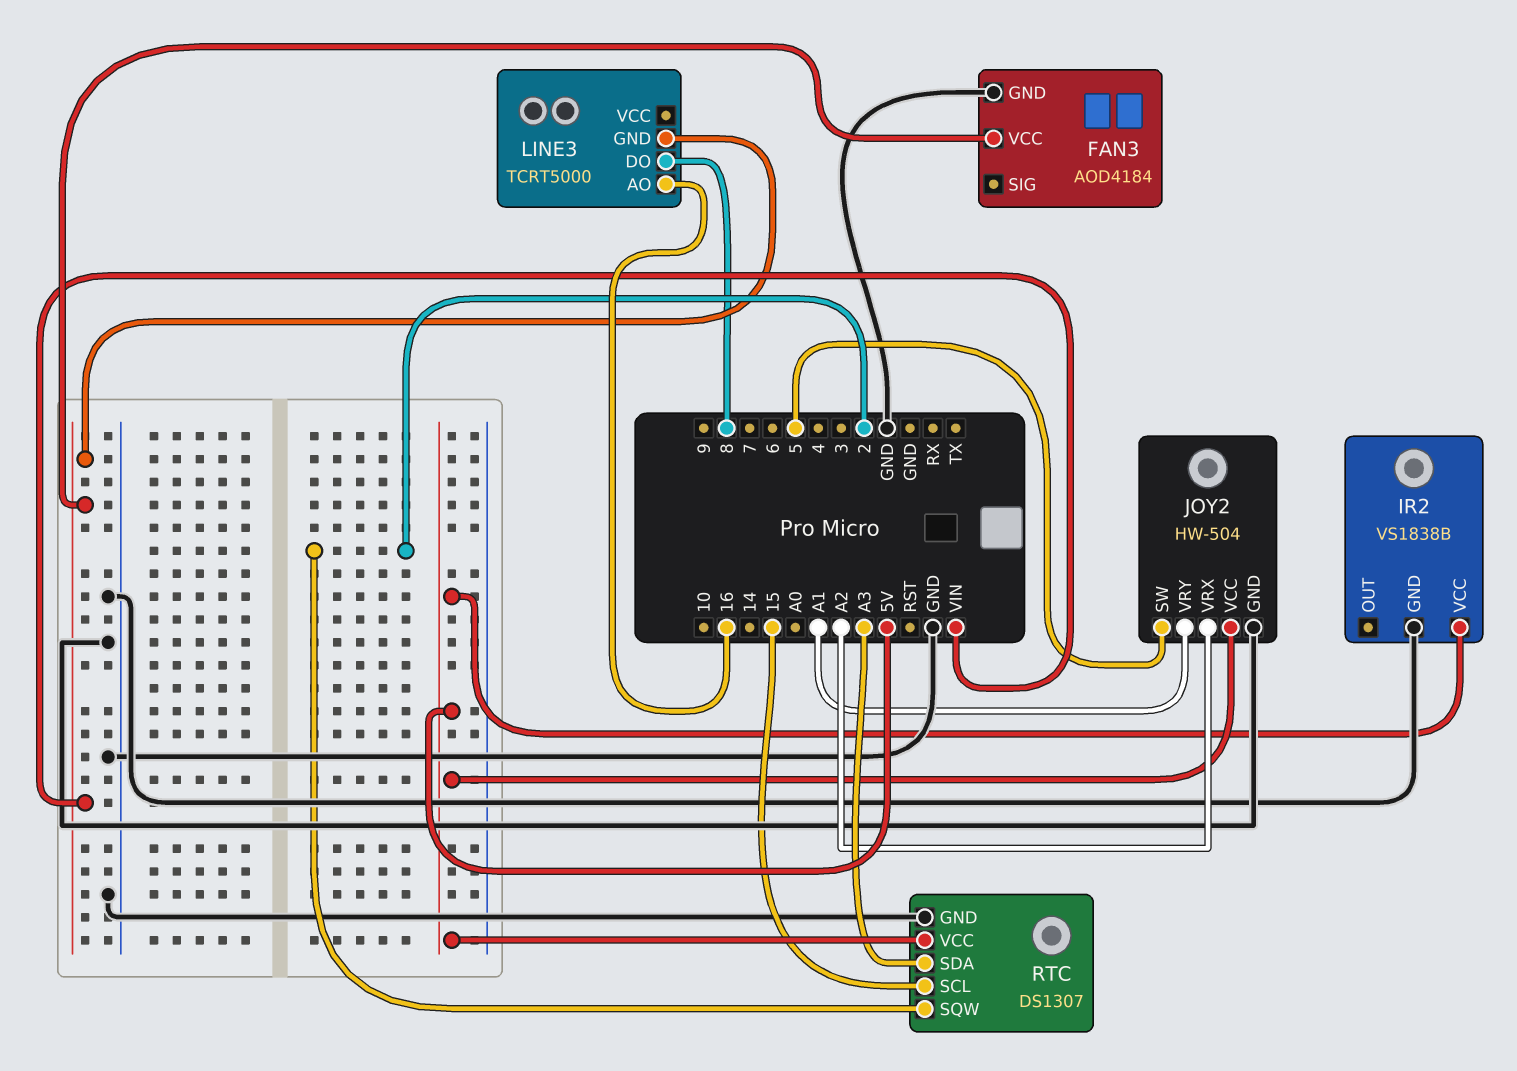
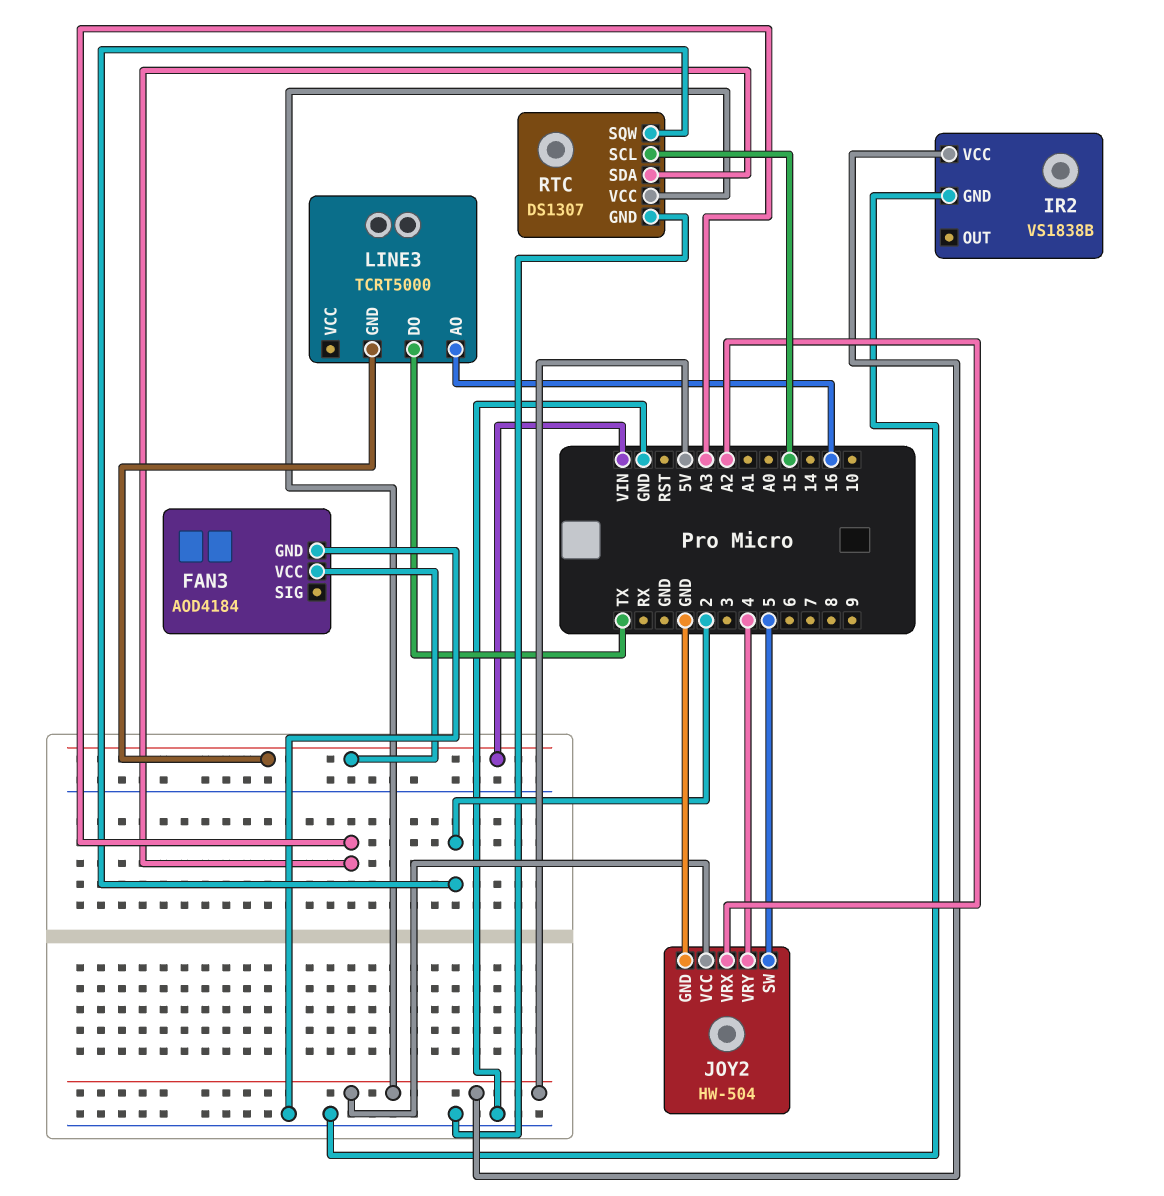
JOY2 pin VRY: A1 -> 4
LINE3 pin DO: 8 -> TX

